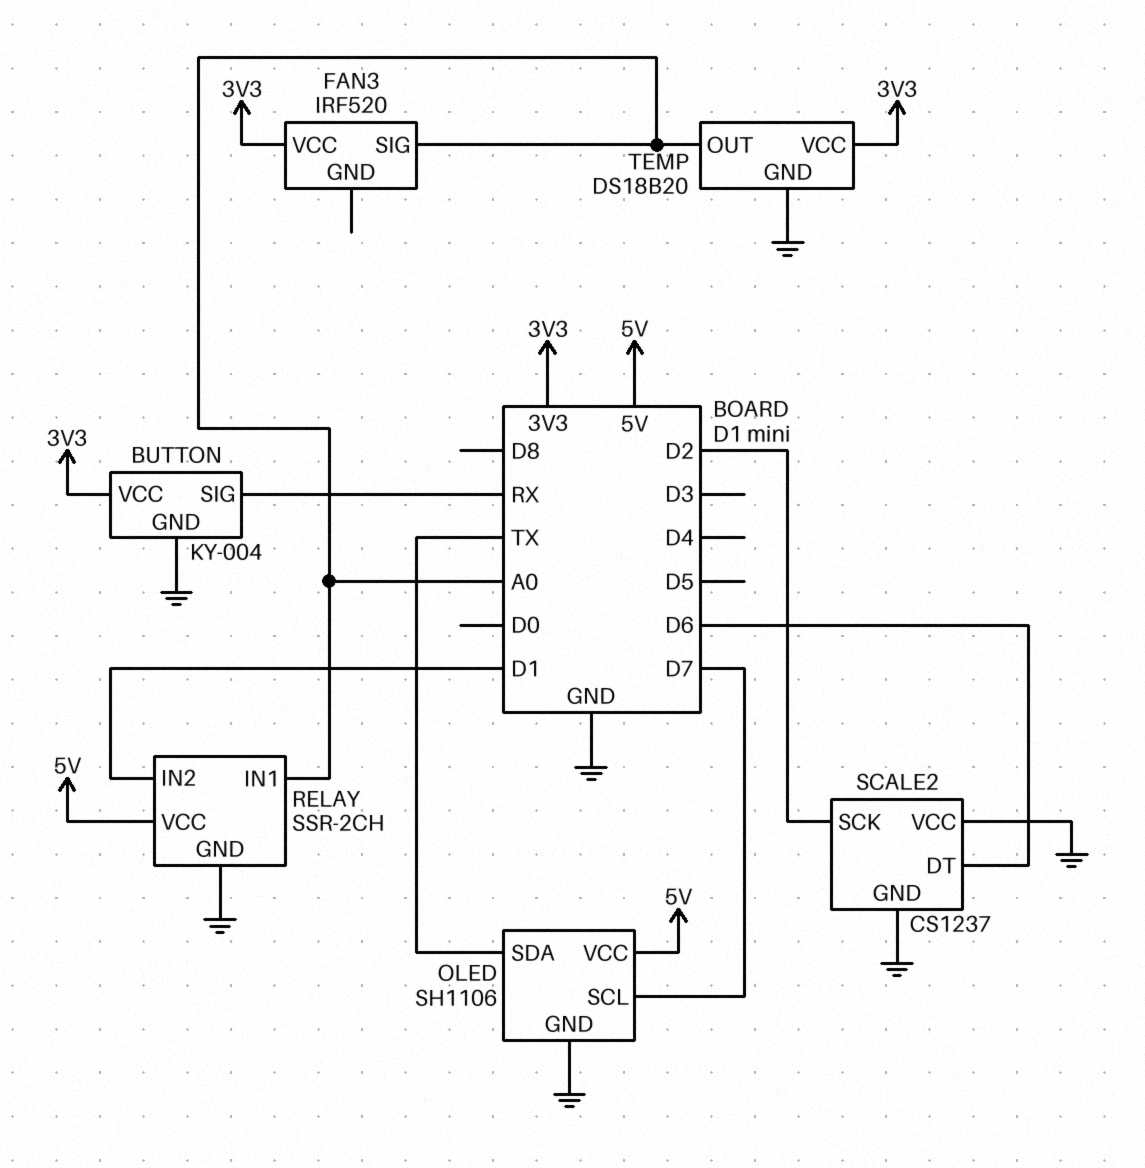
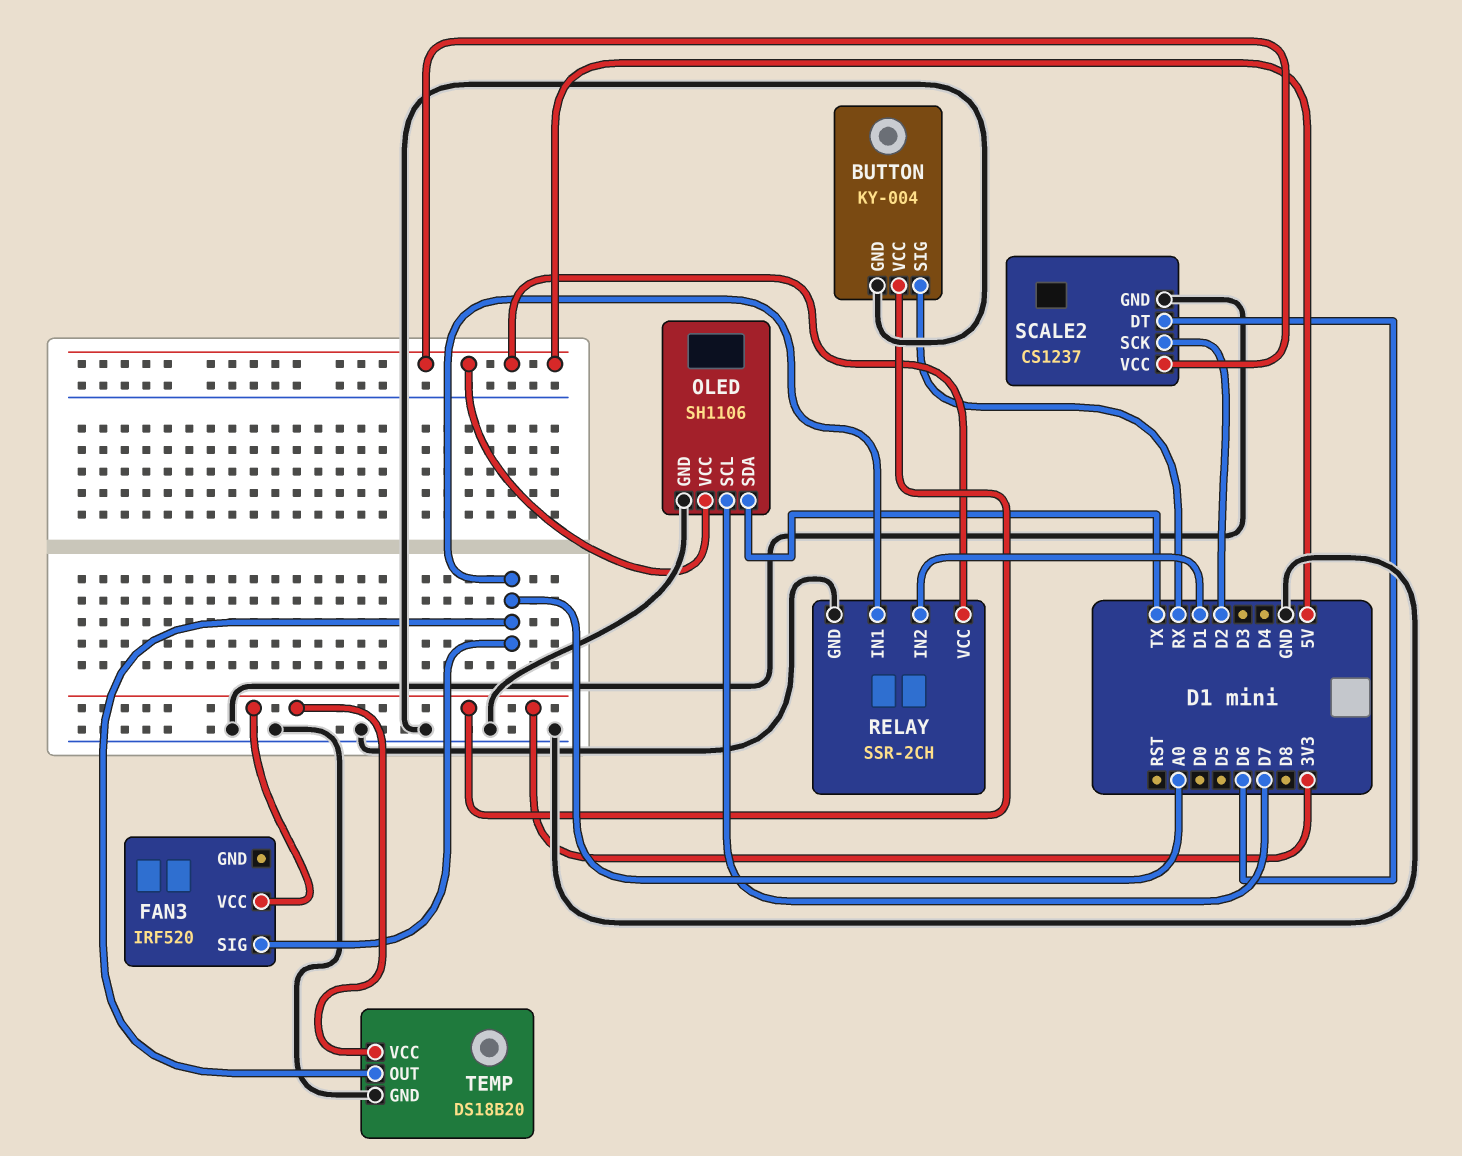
SCALE2 pin VCC: GND -> 5V

